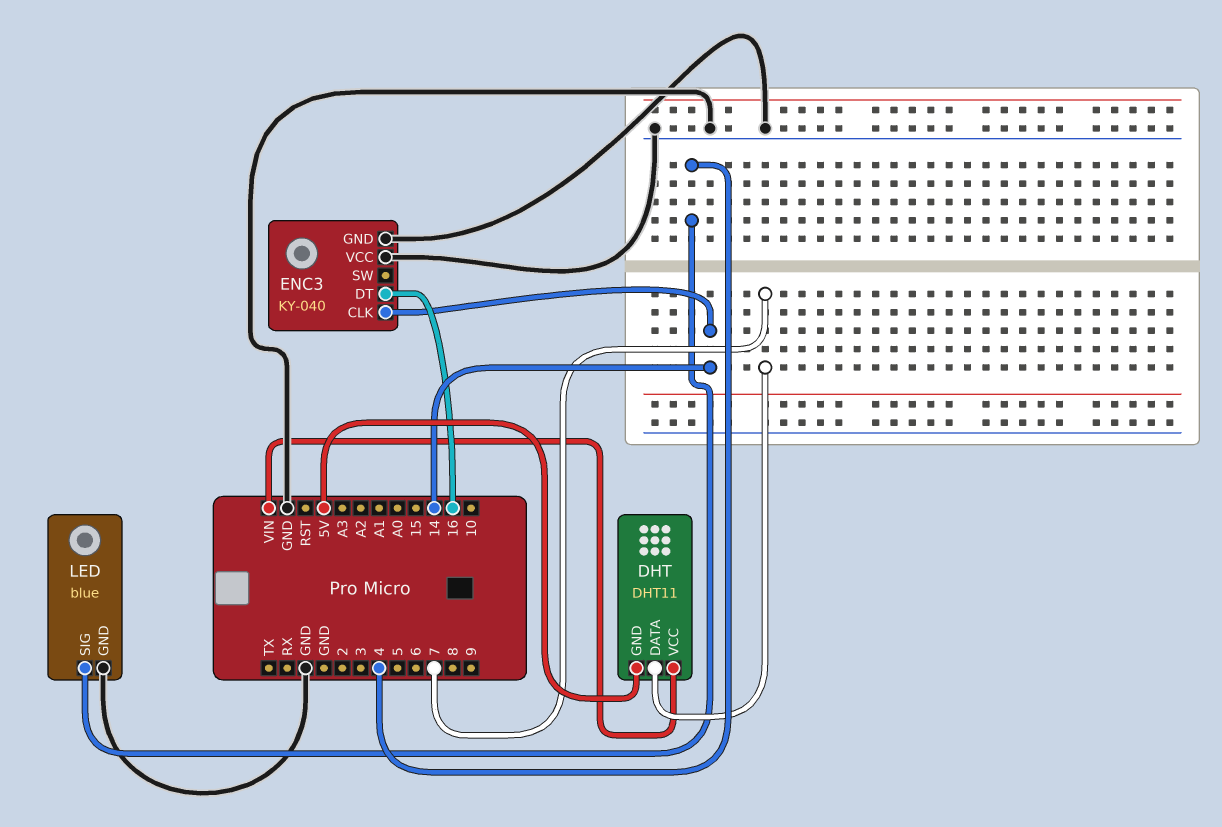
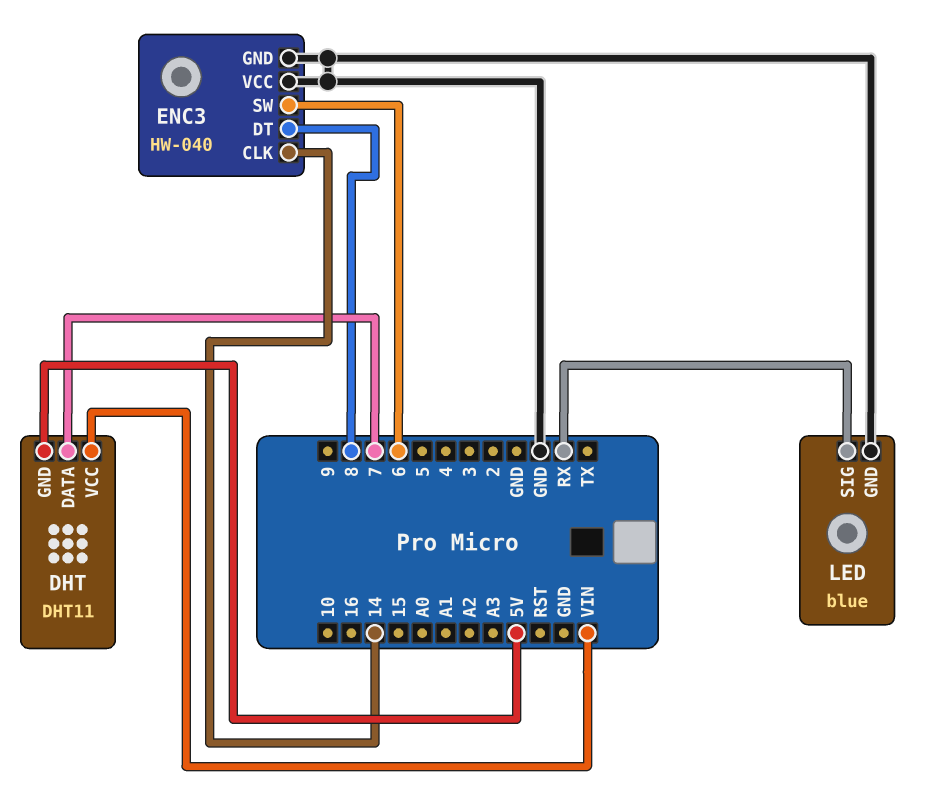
ENC3: KY-040 -> HW-040
ENC3 pin DT: 16 -> 8
ENC3 pin SW: none -> 6
LED pin SIG: 4 -> RX

